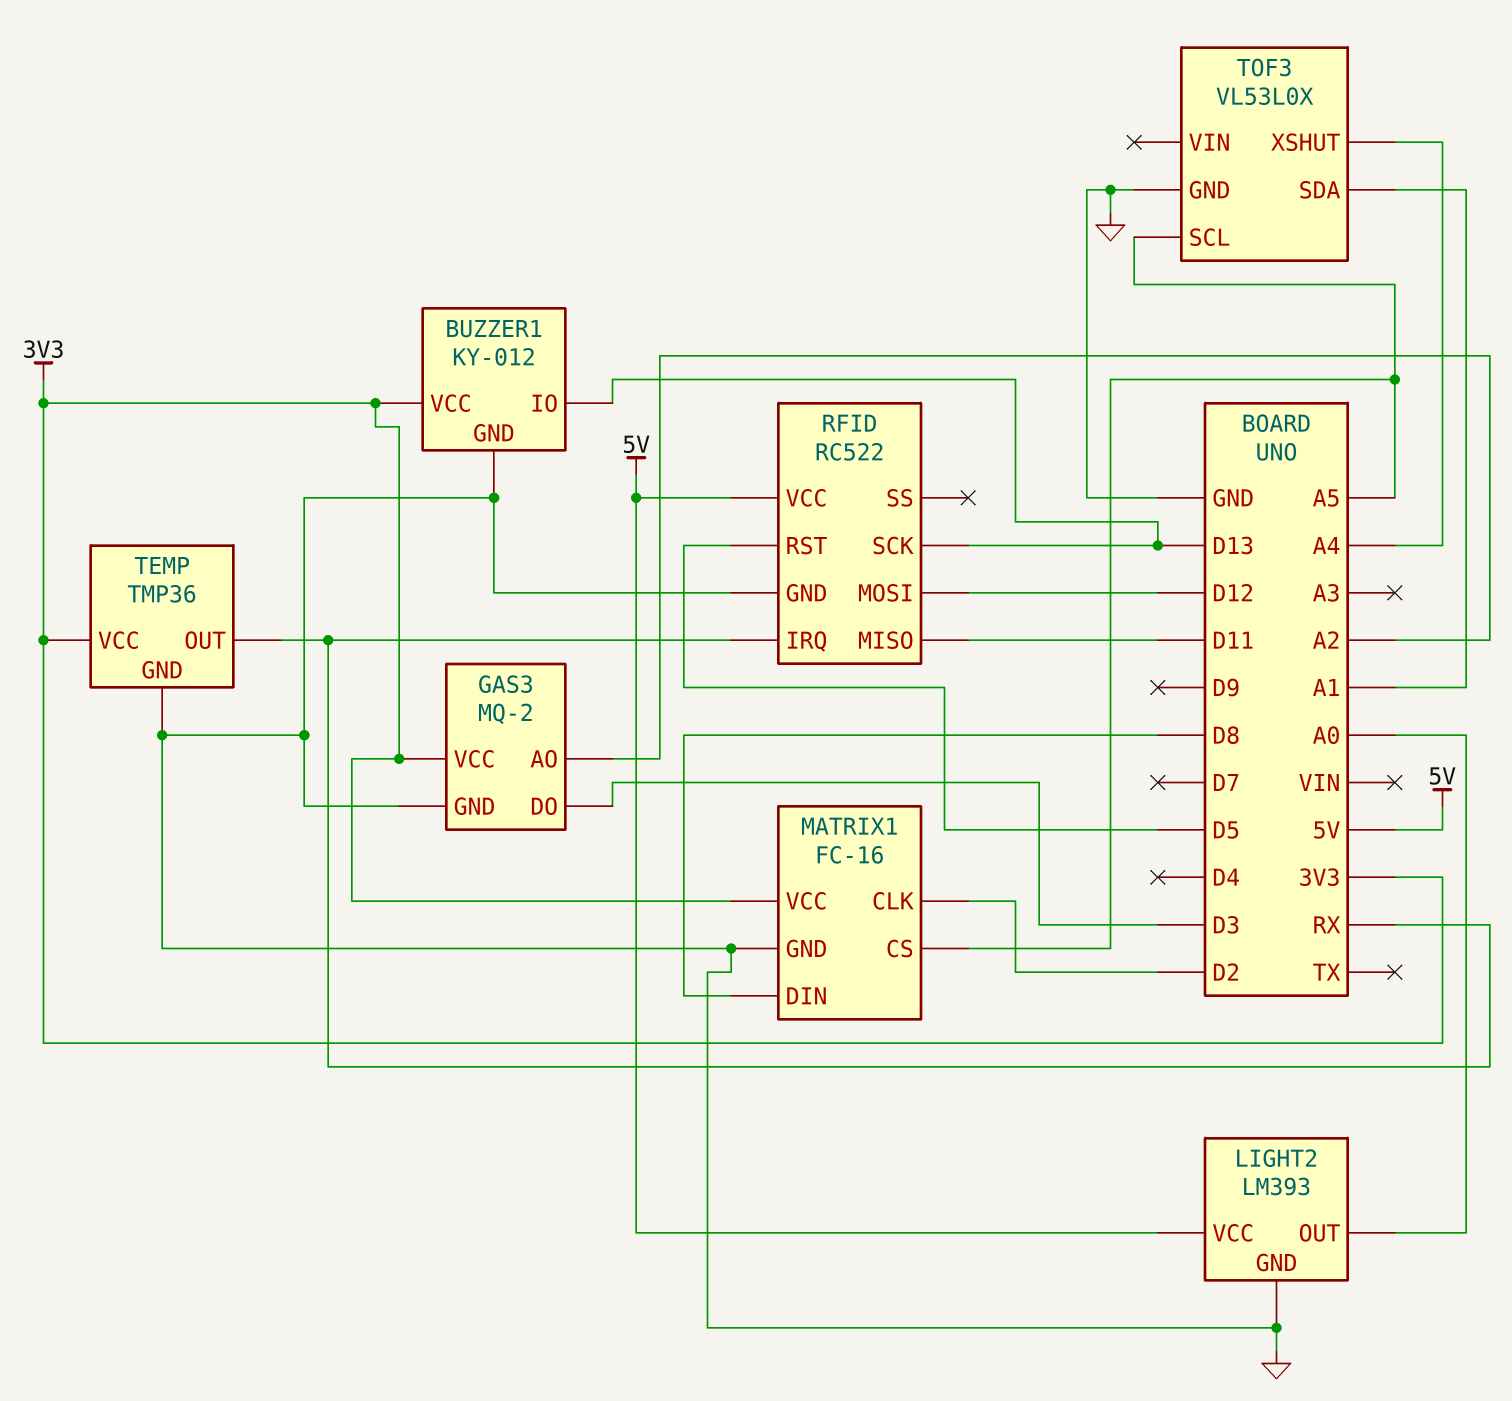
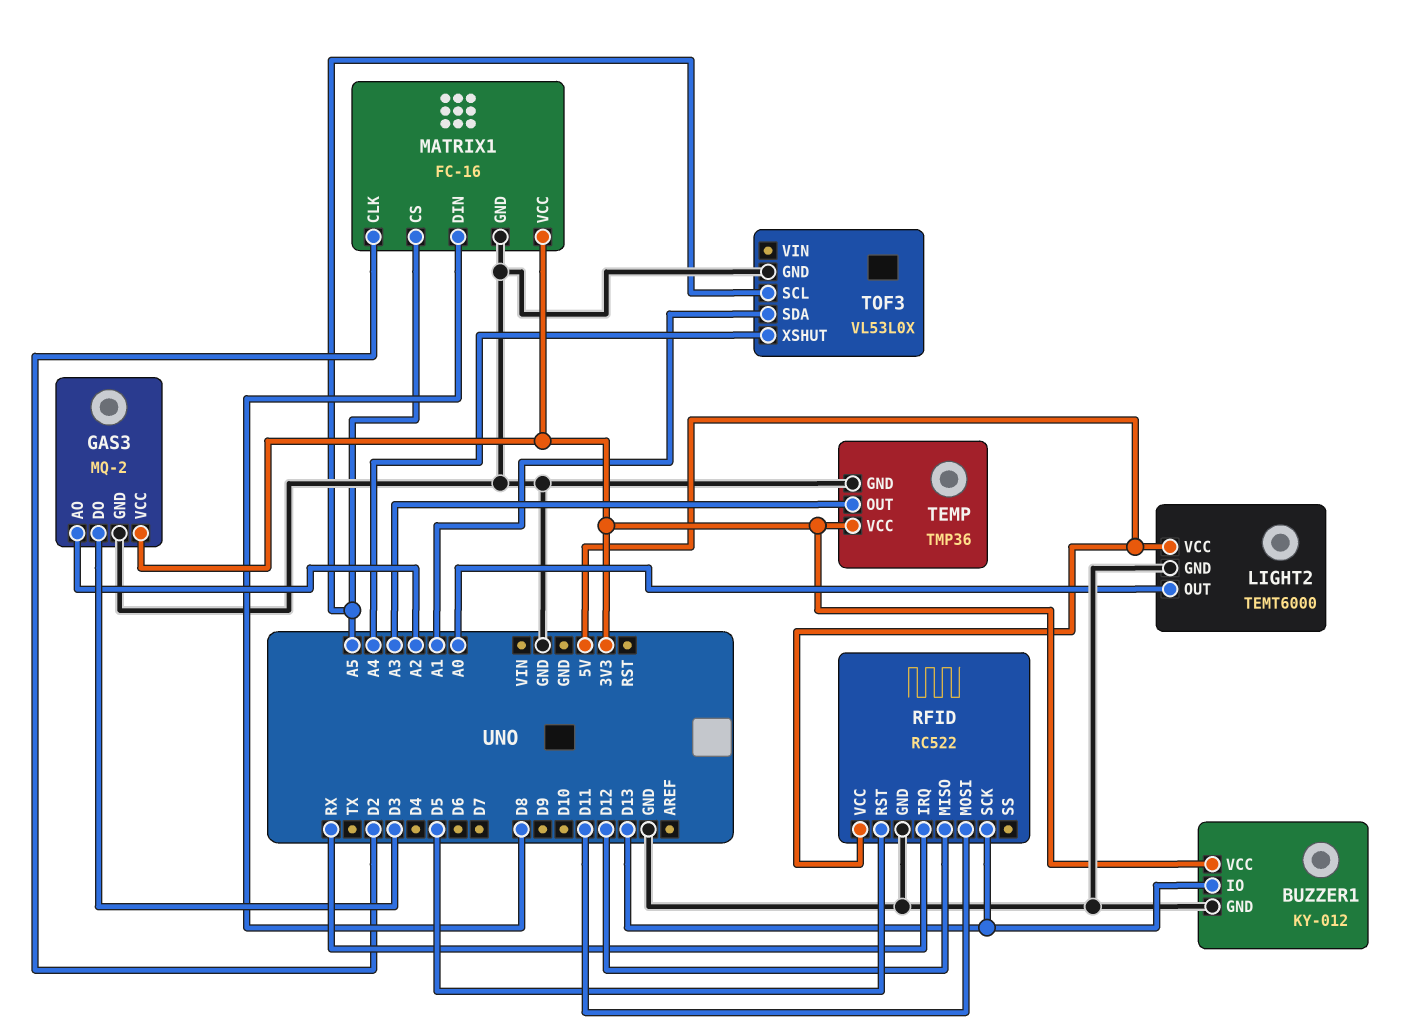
LIGHT2: LM393 -> TEMT6000
RFID pin MISO: D11 -> D12
RFID pin MOSI: D12 -> D11
TEMP pin OUT: RX -> A3

